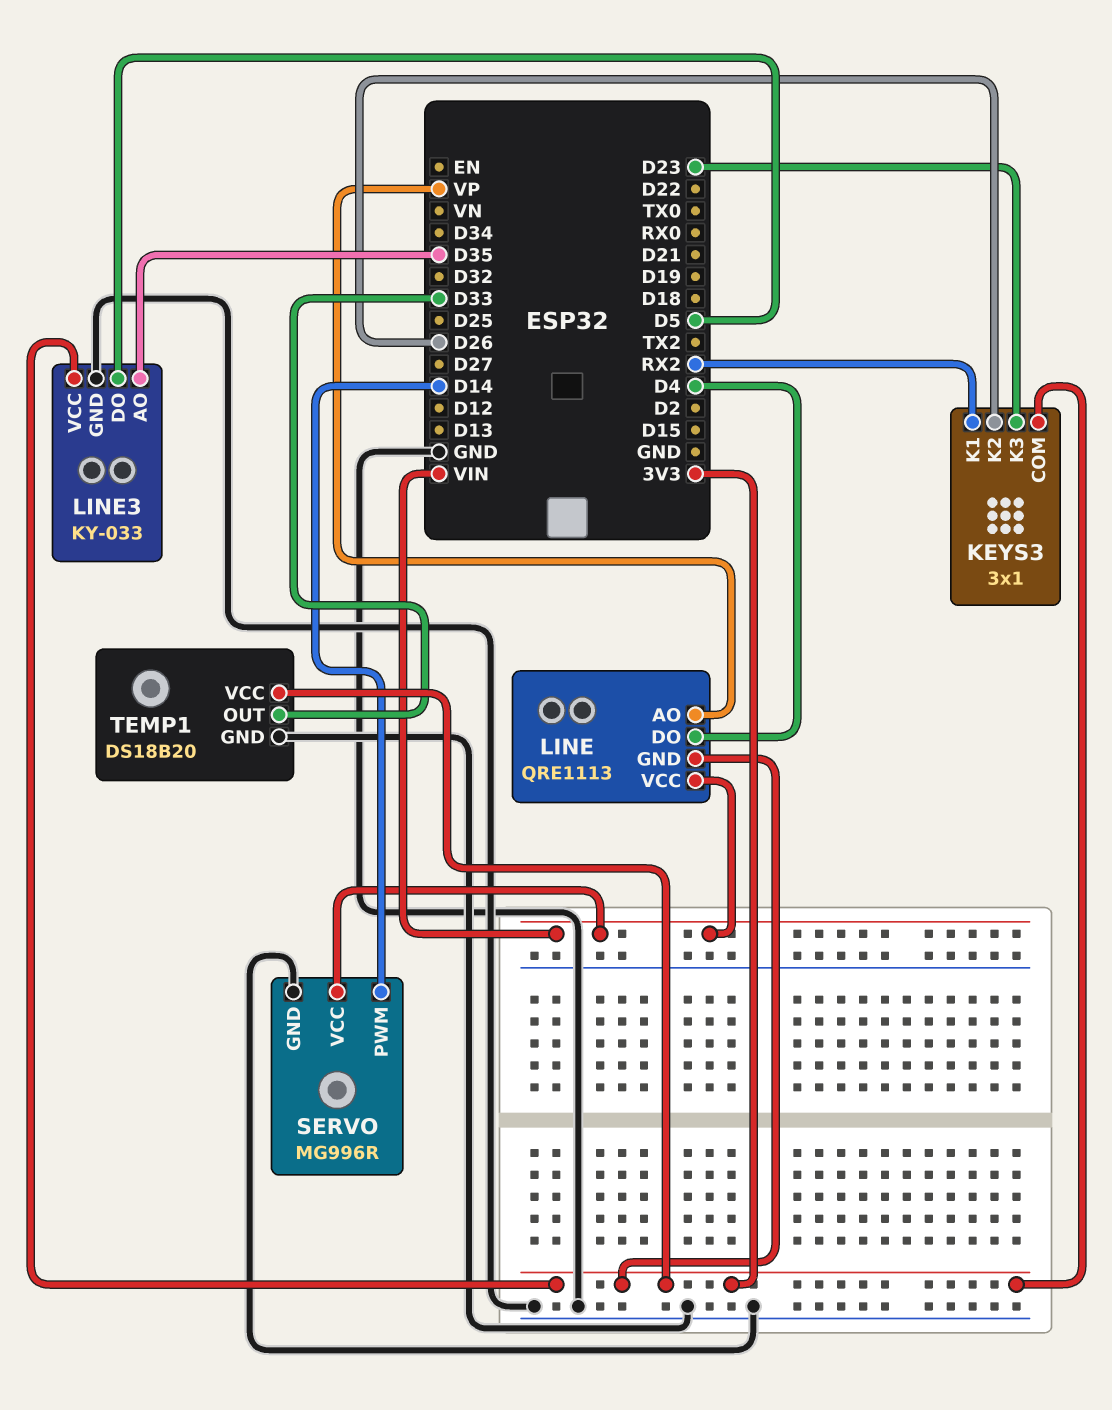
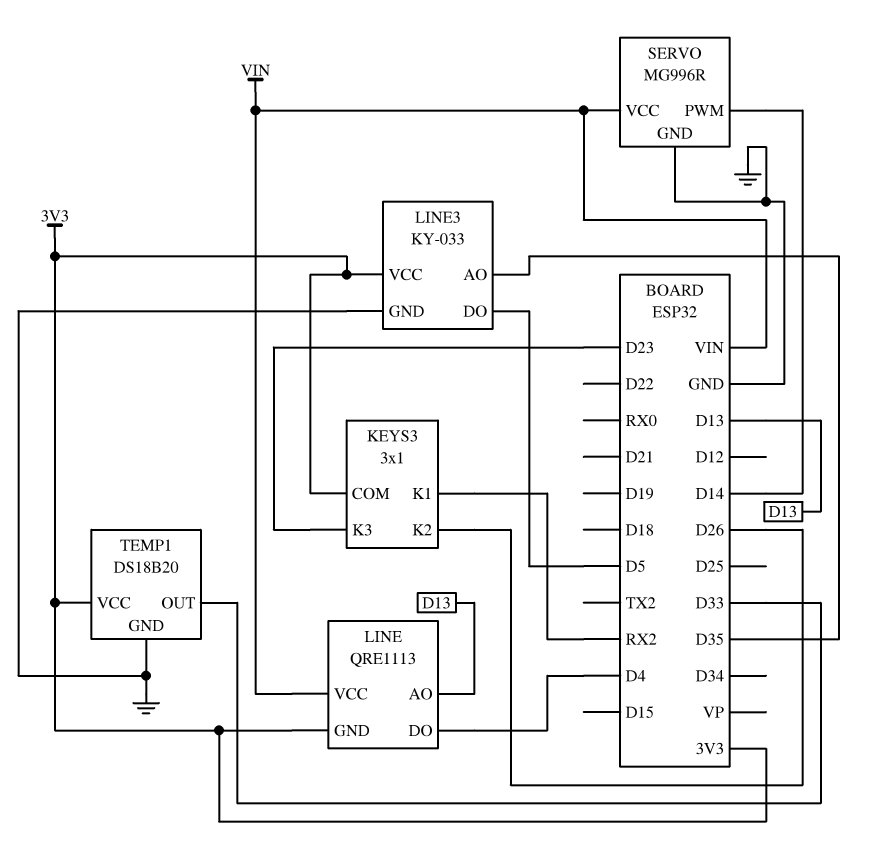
LINE pin AO: VP -> D13

